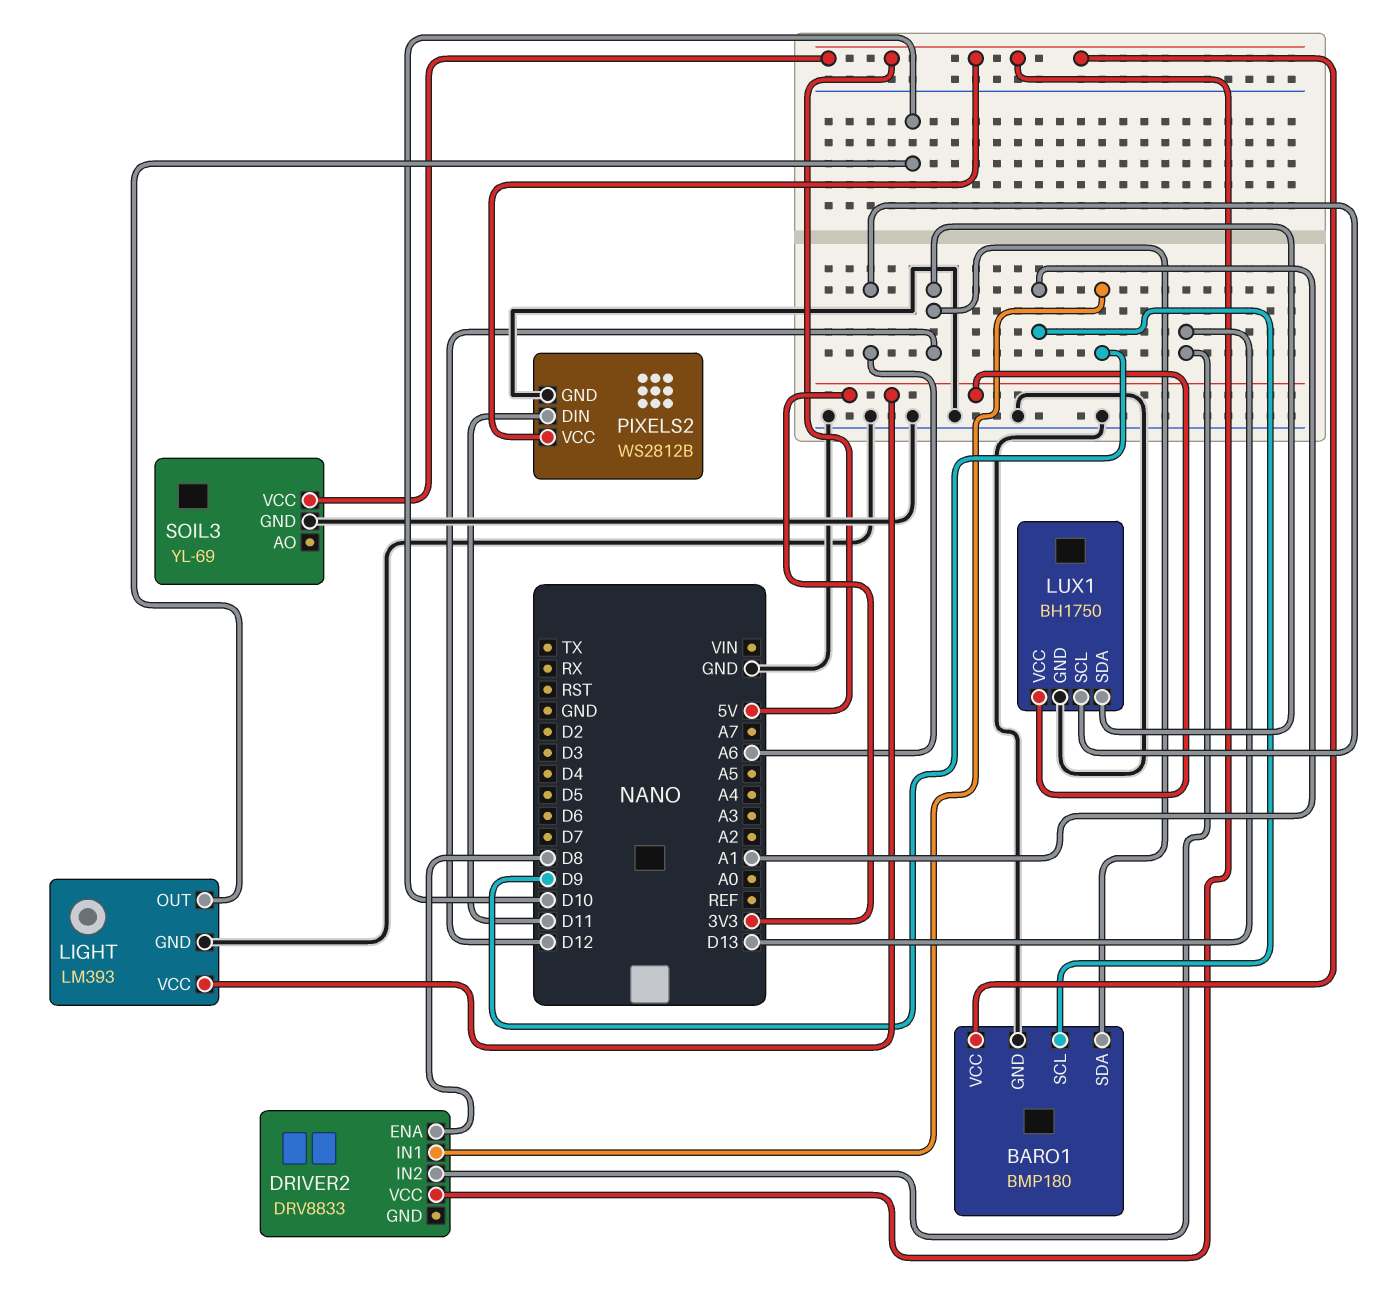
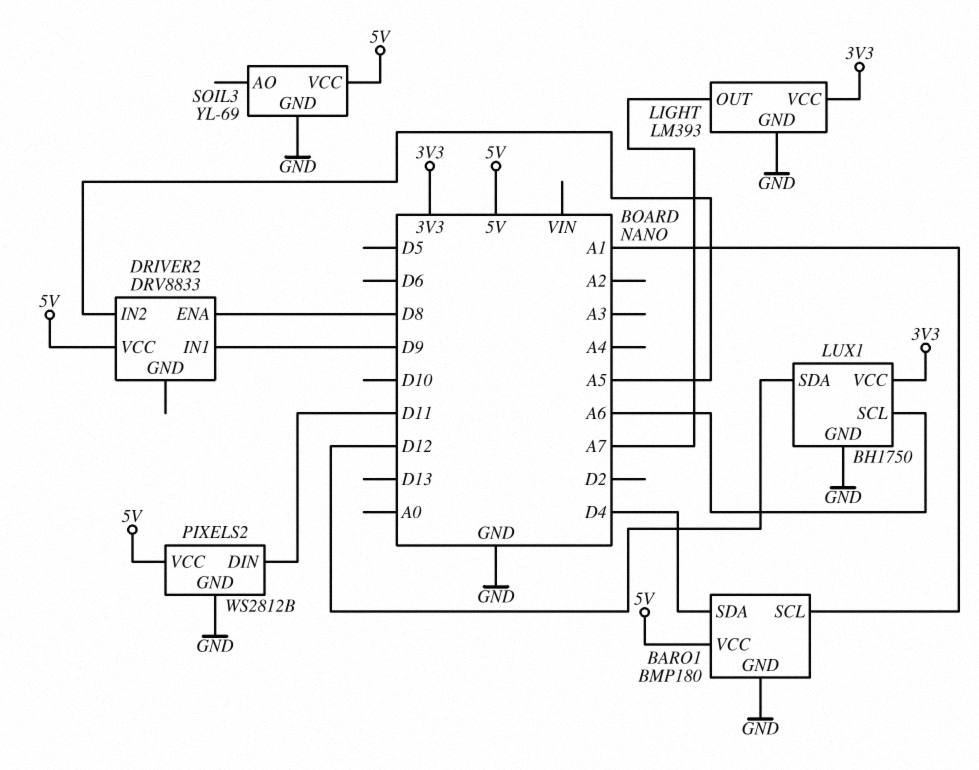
BARO1 pin SDA: D12 -> D4
DRIVER2 pin IN2: D13 -> A5
LIGHT pin OUT: D10 -> A7

